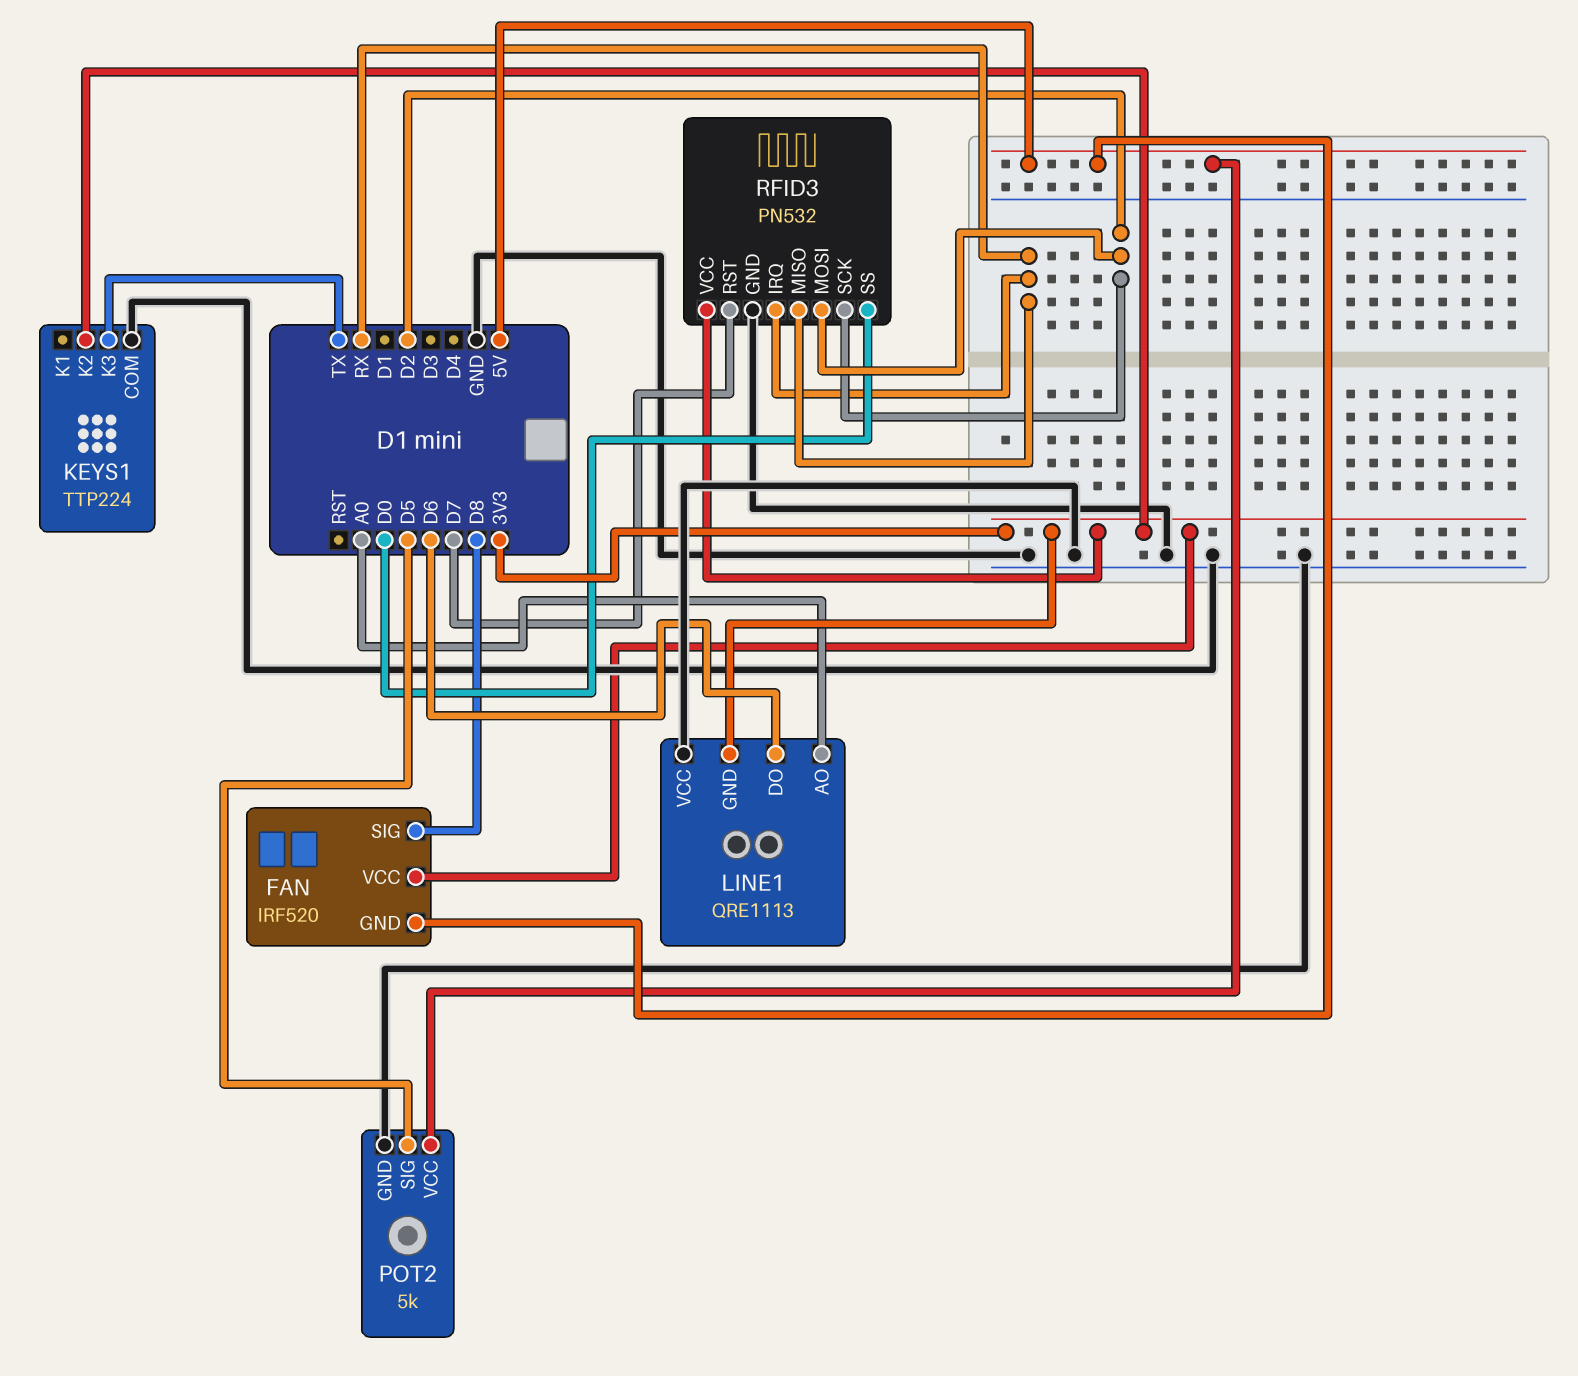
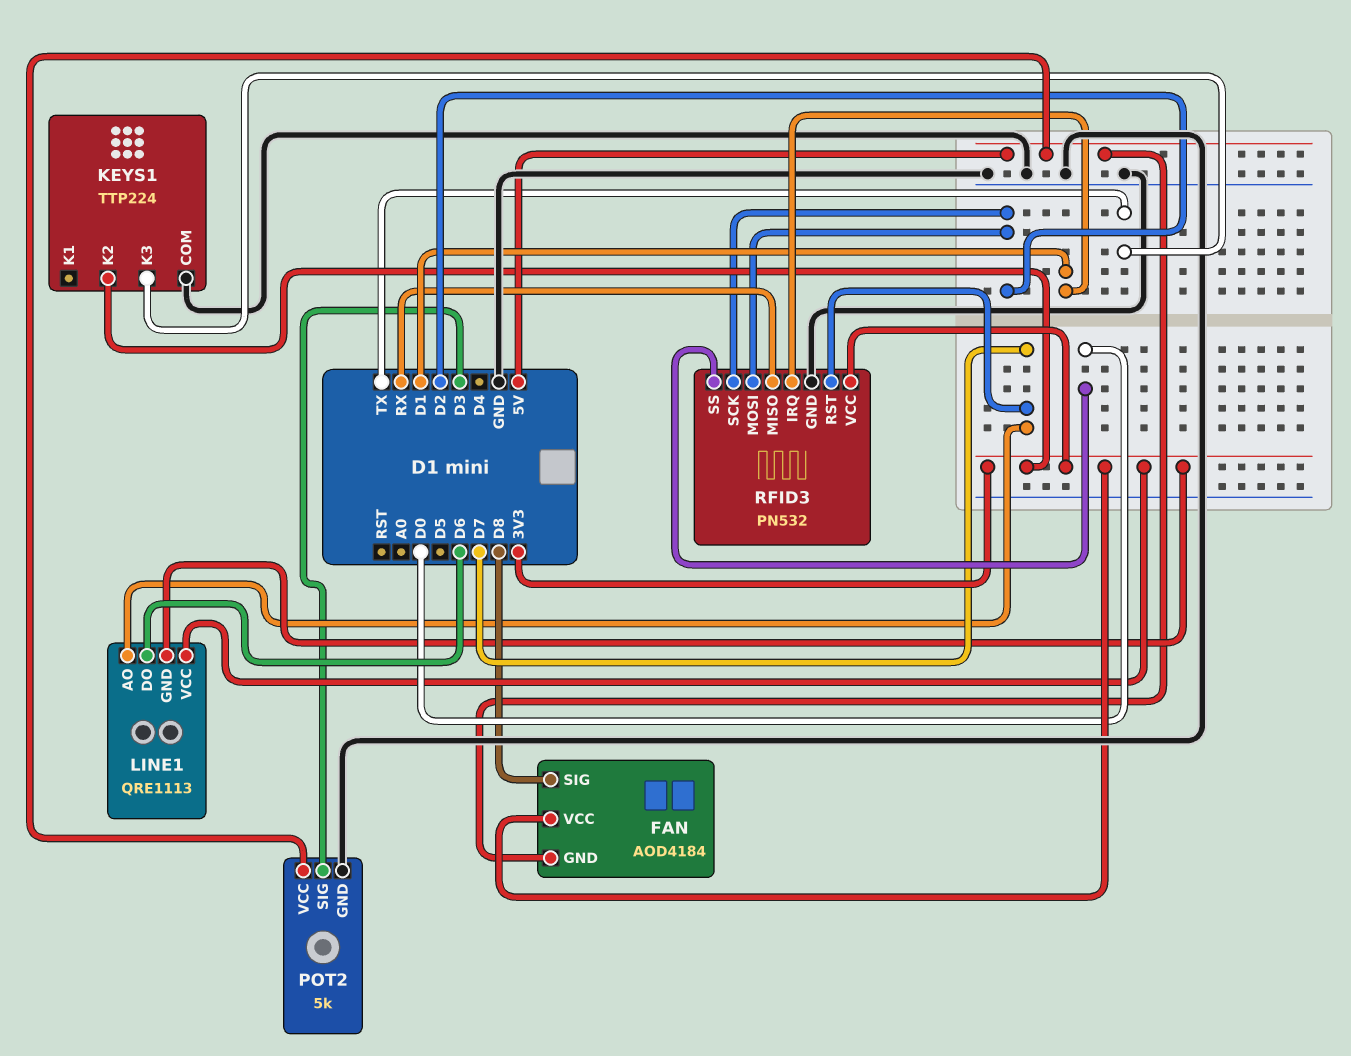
FAN: IRF520 -> AOD4184
LINE1 pin AO: A0 -> D7
LINE1 pin VCC: GND -> 3V3
POT2 pin SIG: D5 -> D3
RFID3 pin IRQ: RX -> D1

